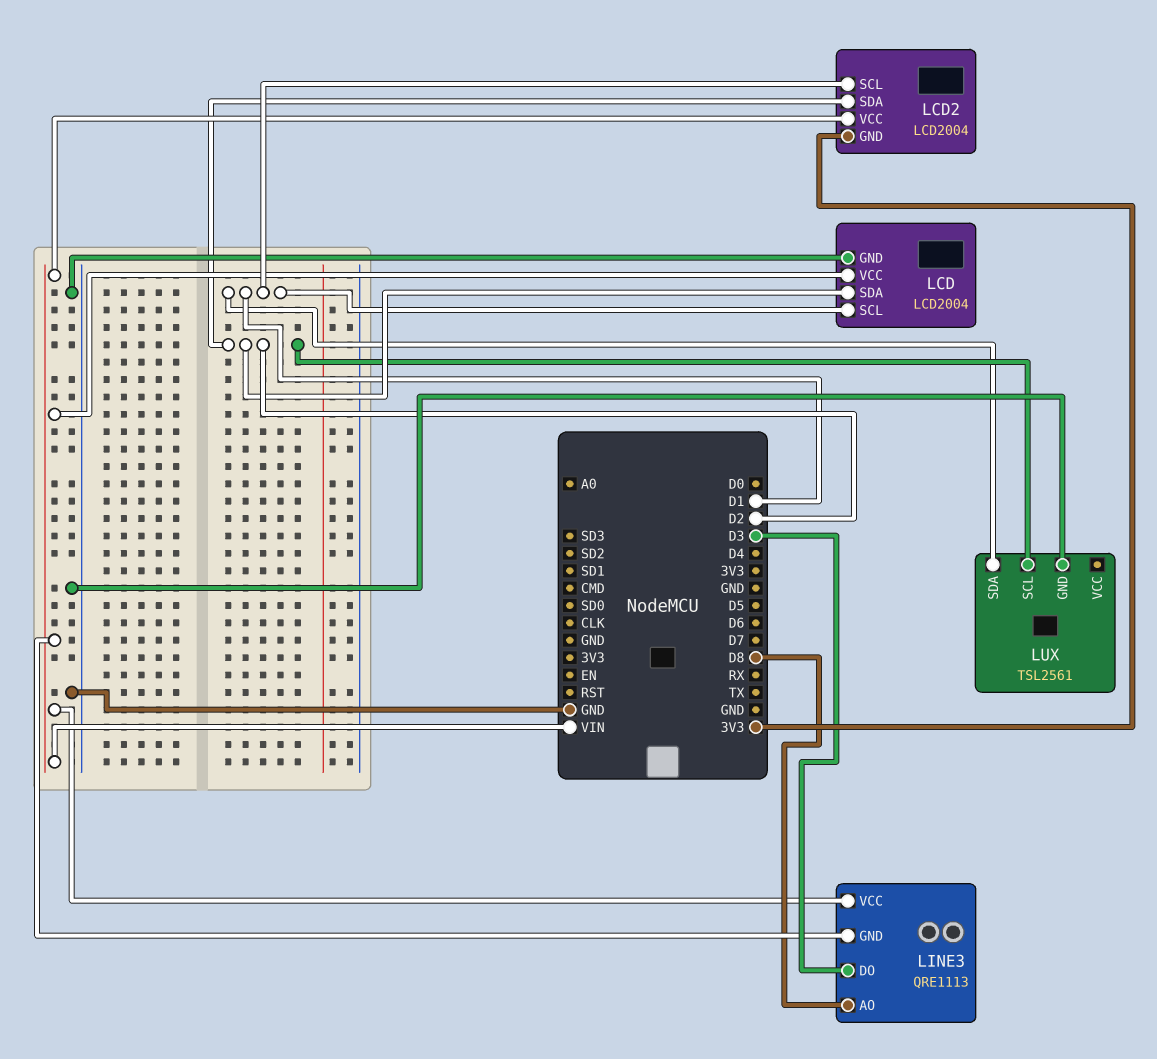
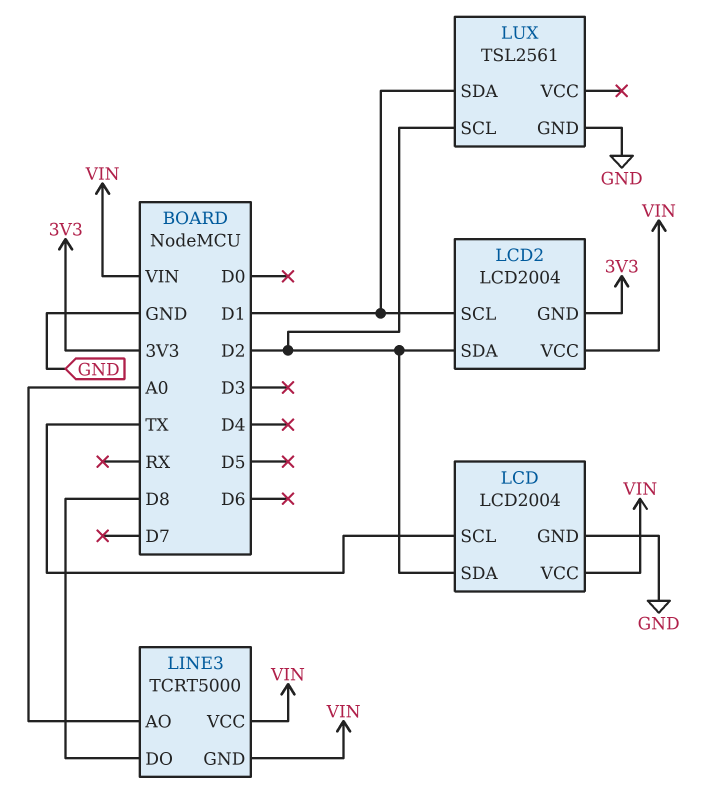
LCD pin SCL: D1 -> TX
LINE3: QRE1113 -> TCRT5000
LINE3 pin AO: D8 -> A0
LINE3 pin DO: D3 -> D8

